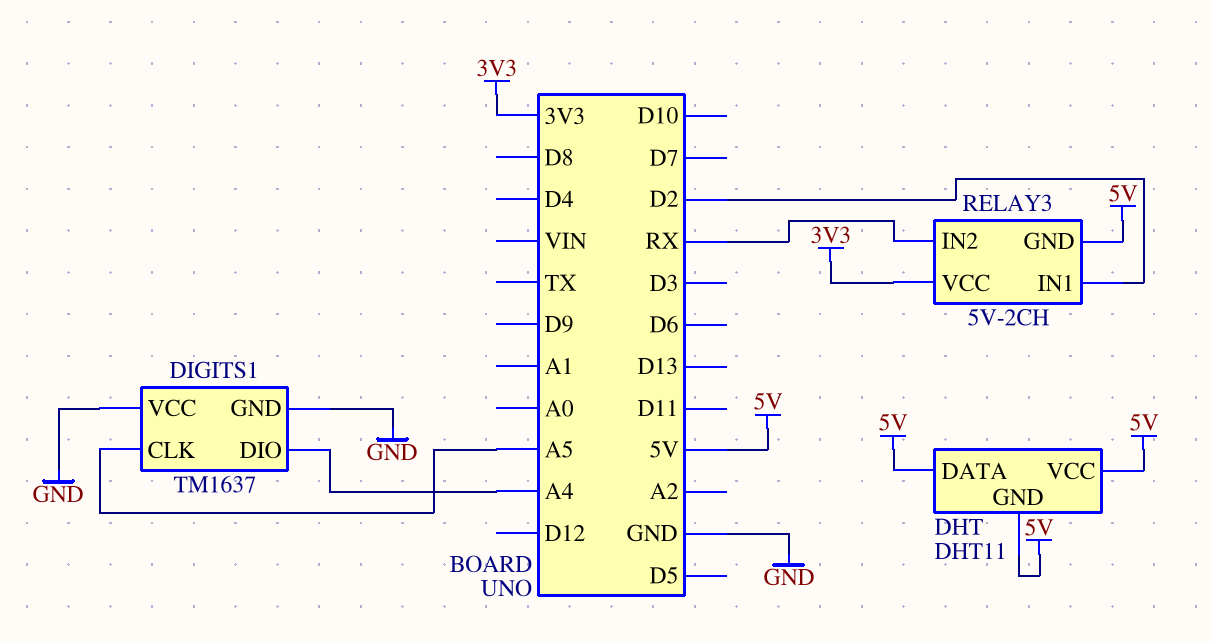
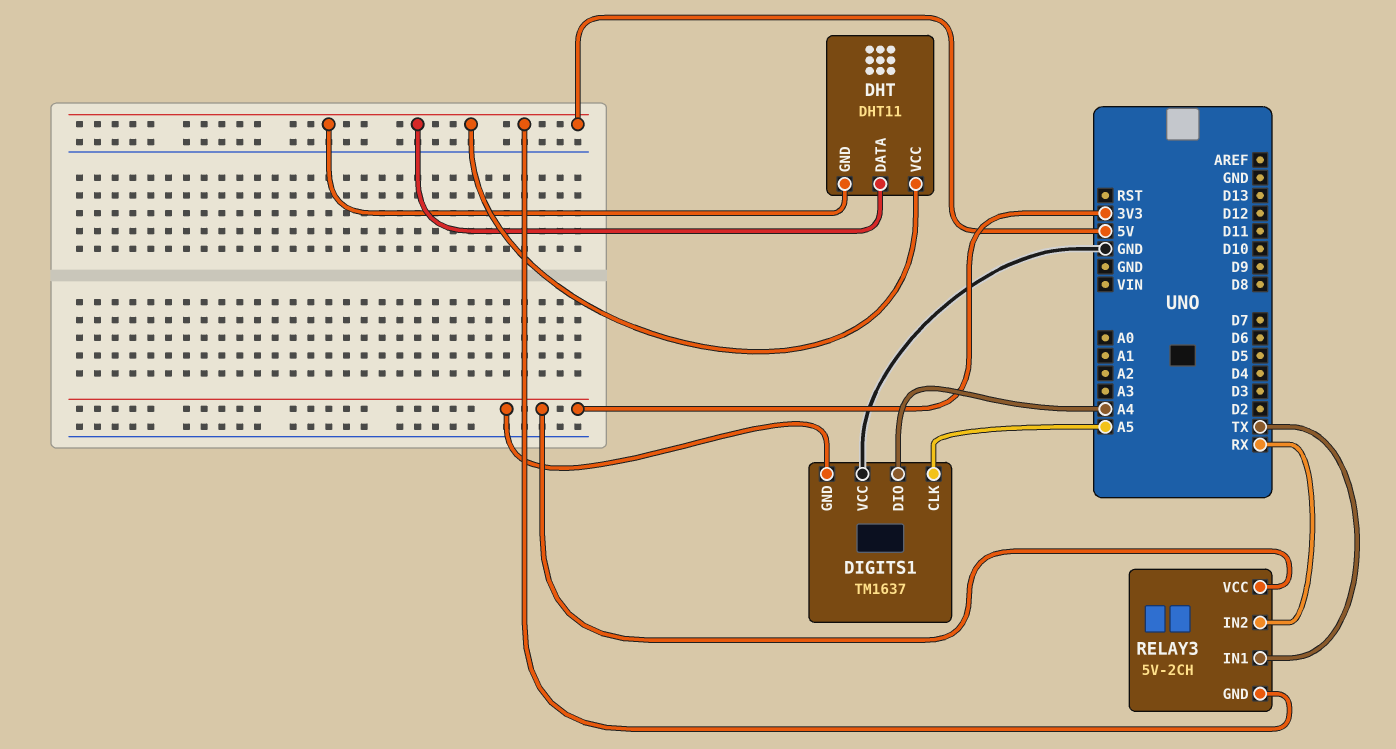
DIGITS1 pin GND: GND -> 3V3
RELAY3 pin IN1: D2 -> TX

